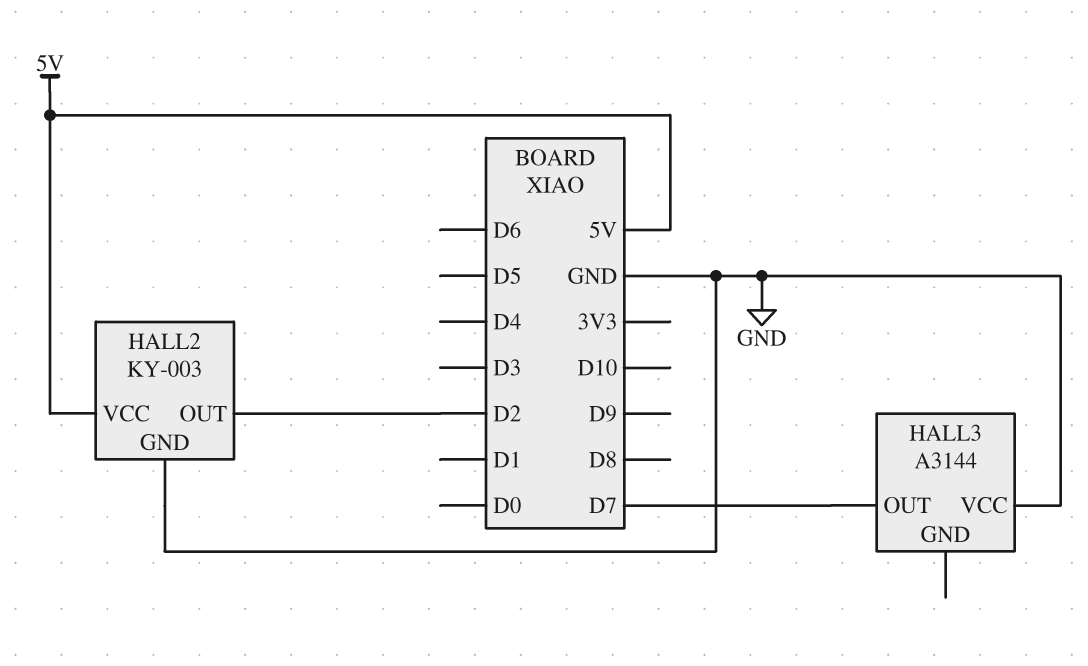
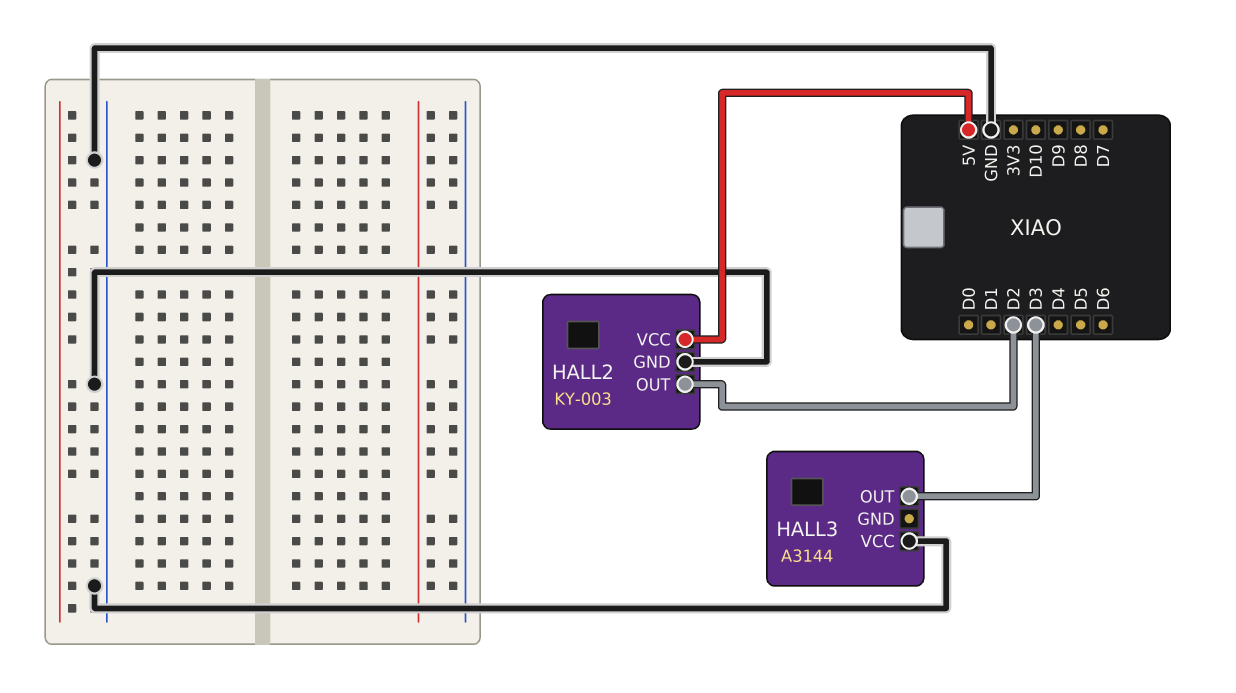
HALL3 pin OUT: D7 -> D3

